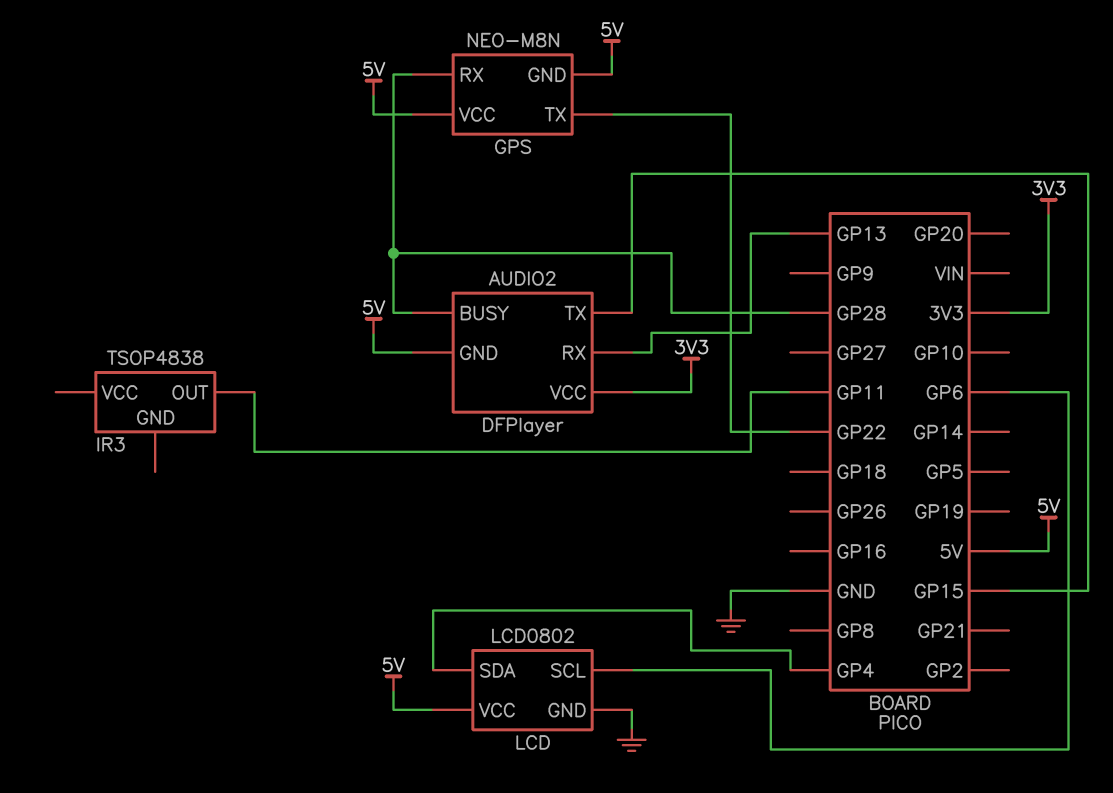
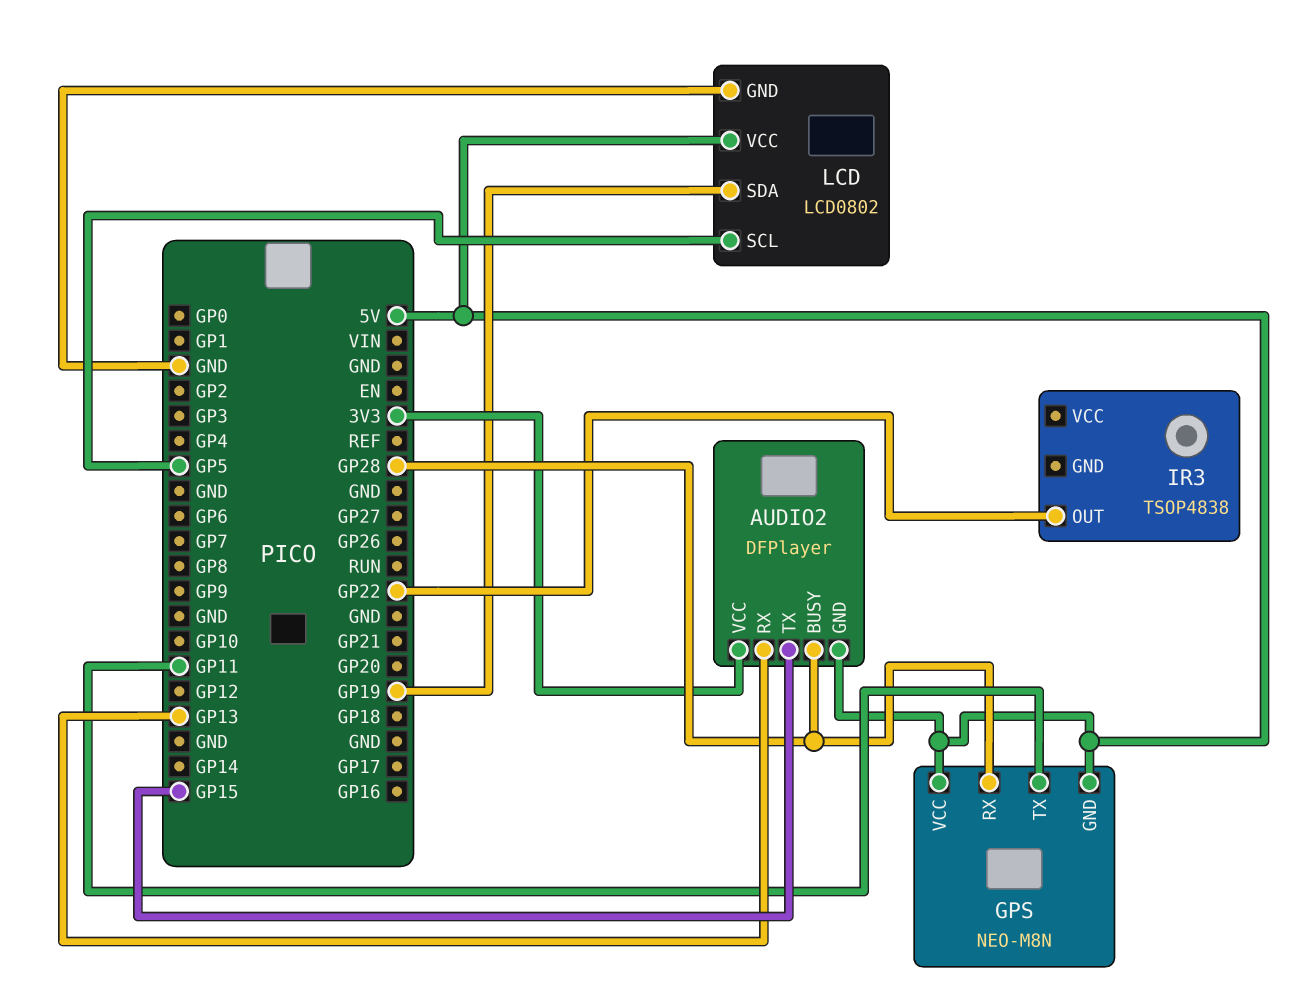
GPS pin TX: GP22 -> GP11
IR3 pin OUT: GP11 -> GP22
LCD pin SCL: GP6 -> GP5
LCD pin SDA: GP4 -> GP19

